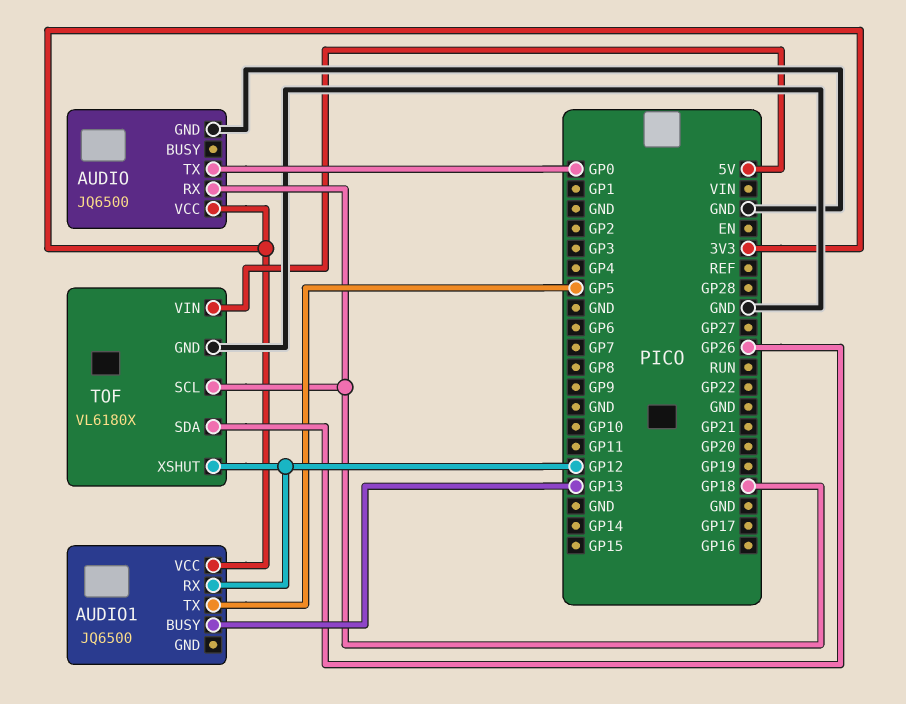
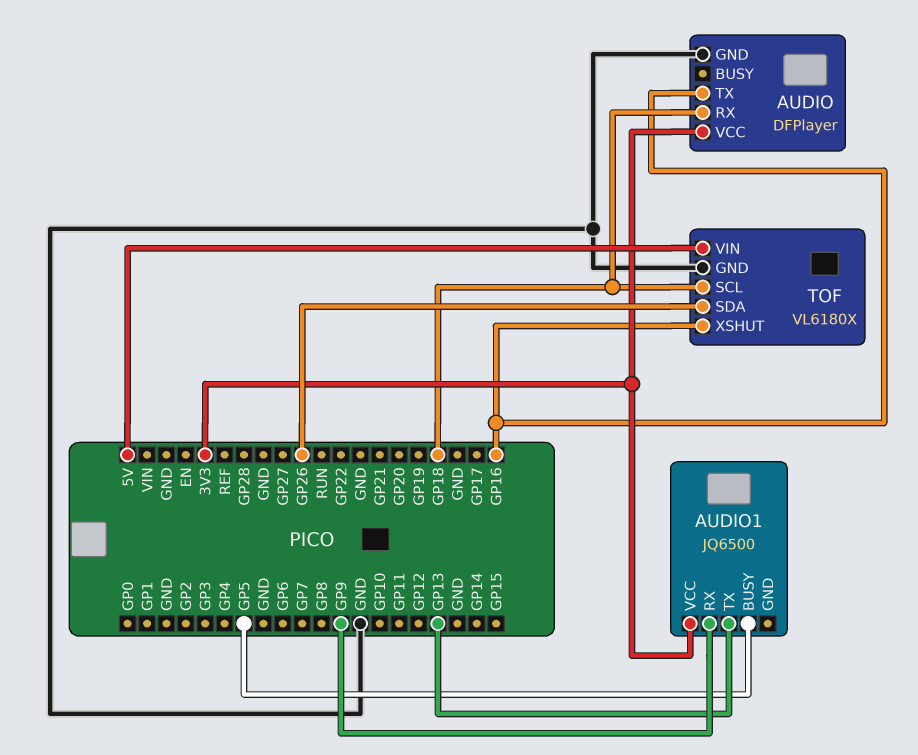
AUDIO: JQ6500 -> DFPlayer
AUDIO pin TX: GP0 -> GP16
AUDIO1 pin BUSY: GP13 -> GP5
AUDIO1 pin RX: GP12 -> GP9
AUDIO1 pin TX: GP5 -> GP13
TOF pin XSHUT: GP12 -> GP16

